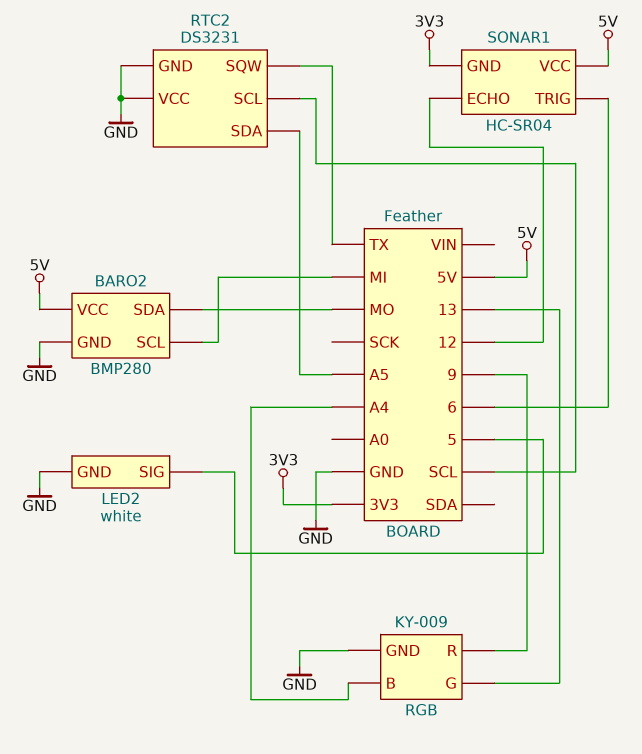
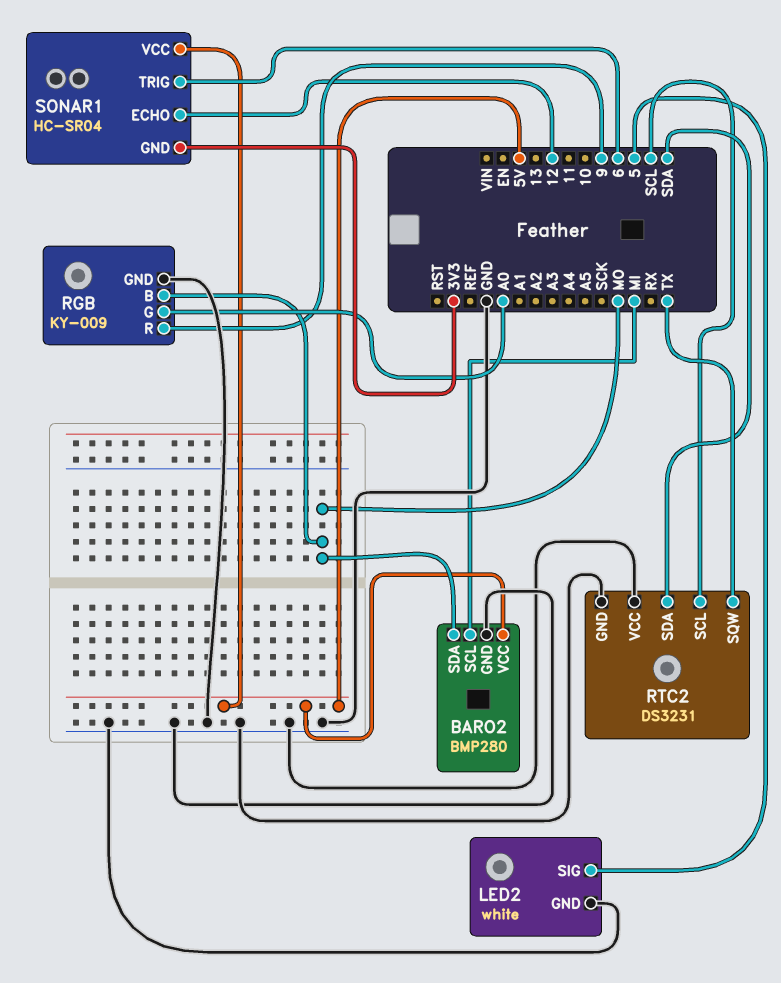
RGB pin B: A4 -> MO
RGB pin G: 13 -> A0
RTC2 pin SDA: A5 -> SDA

